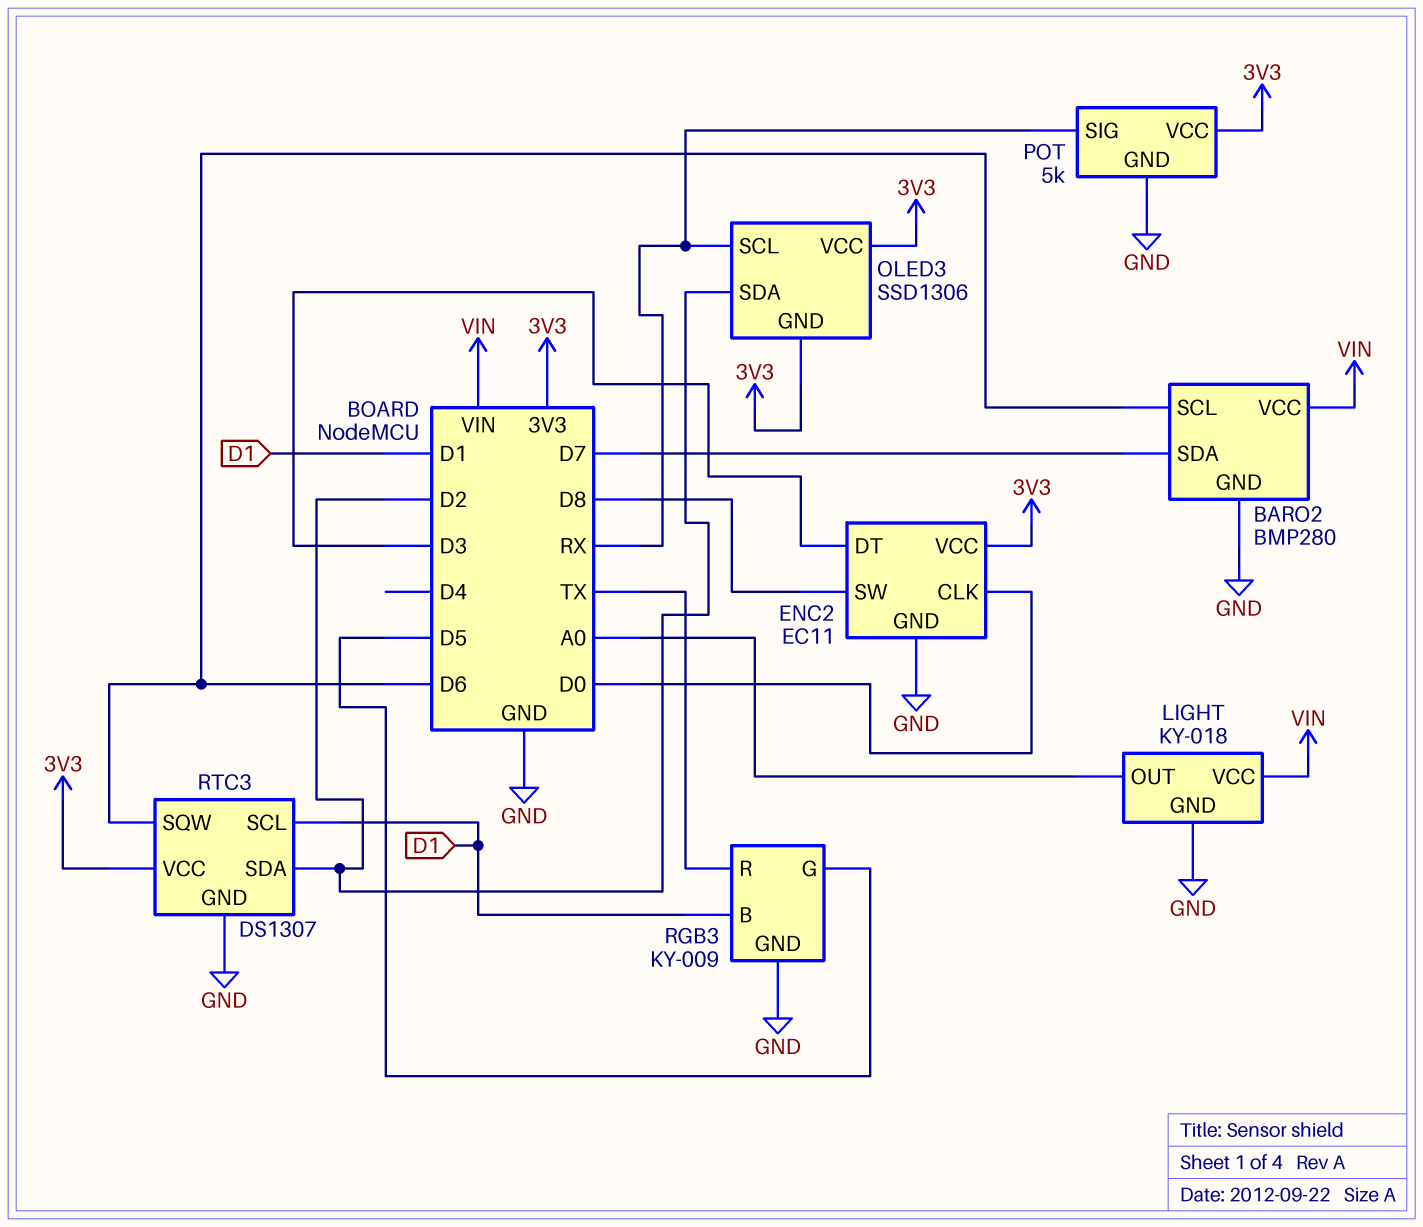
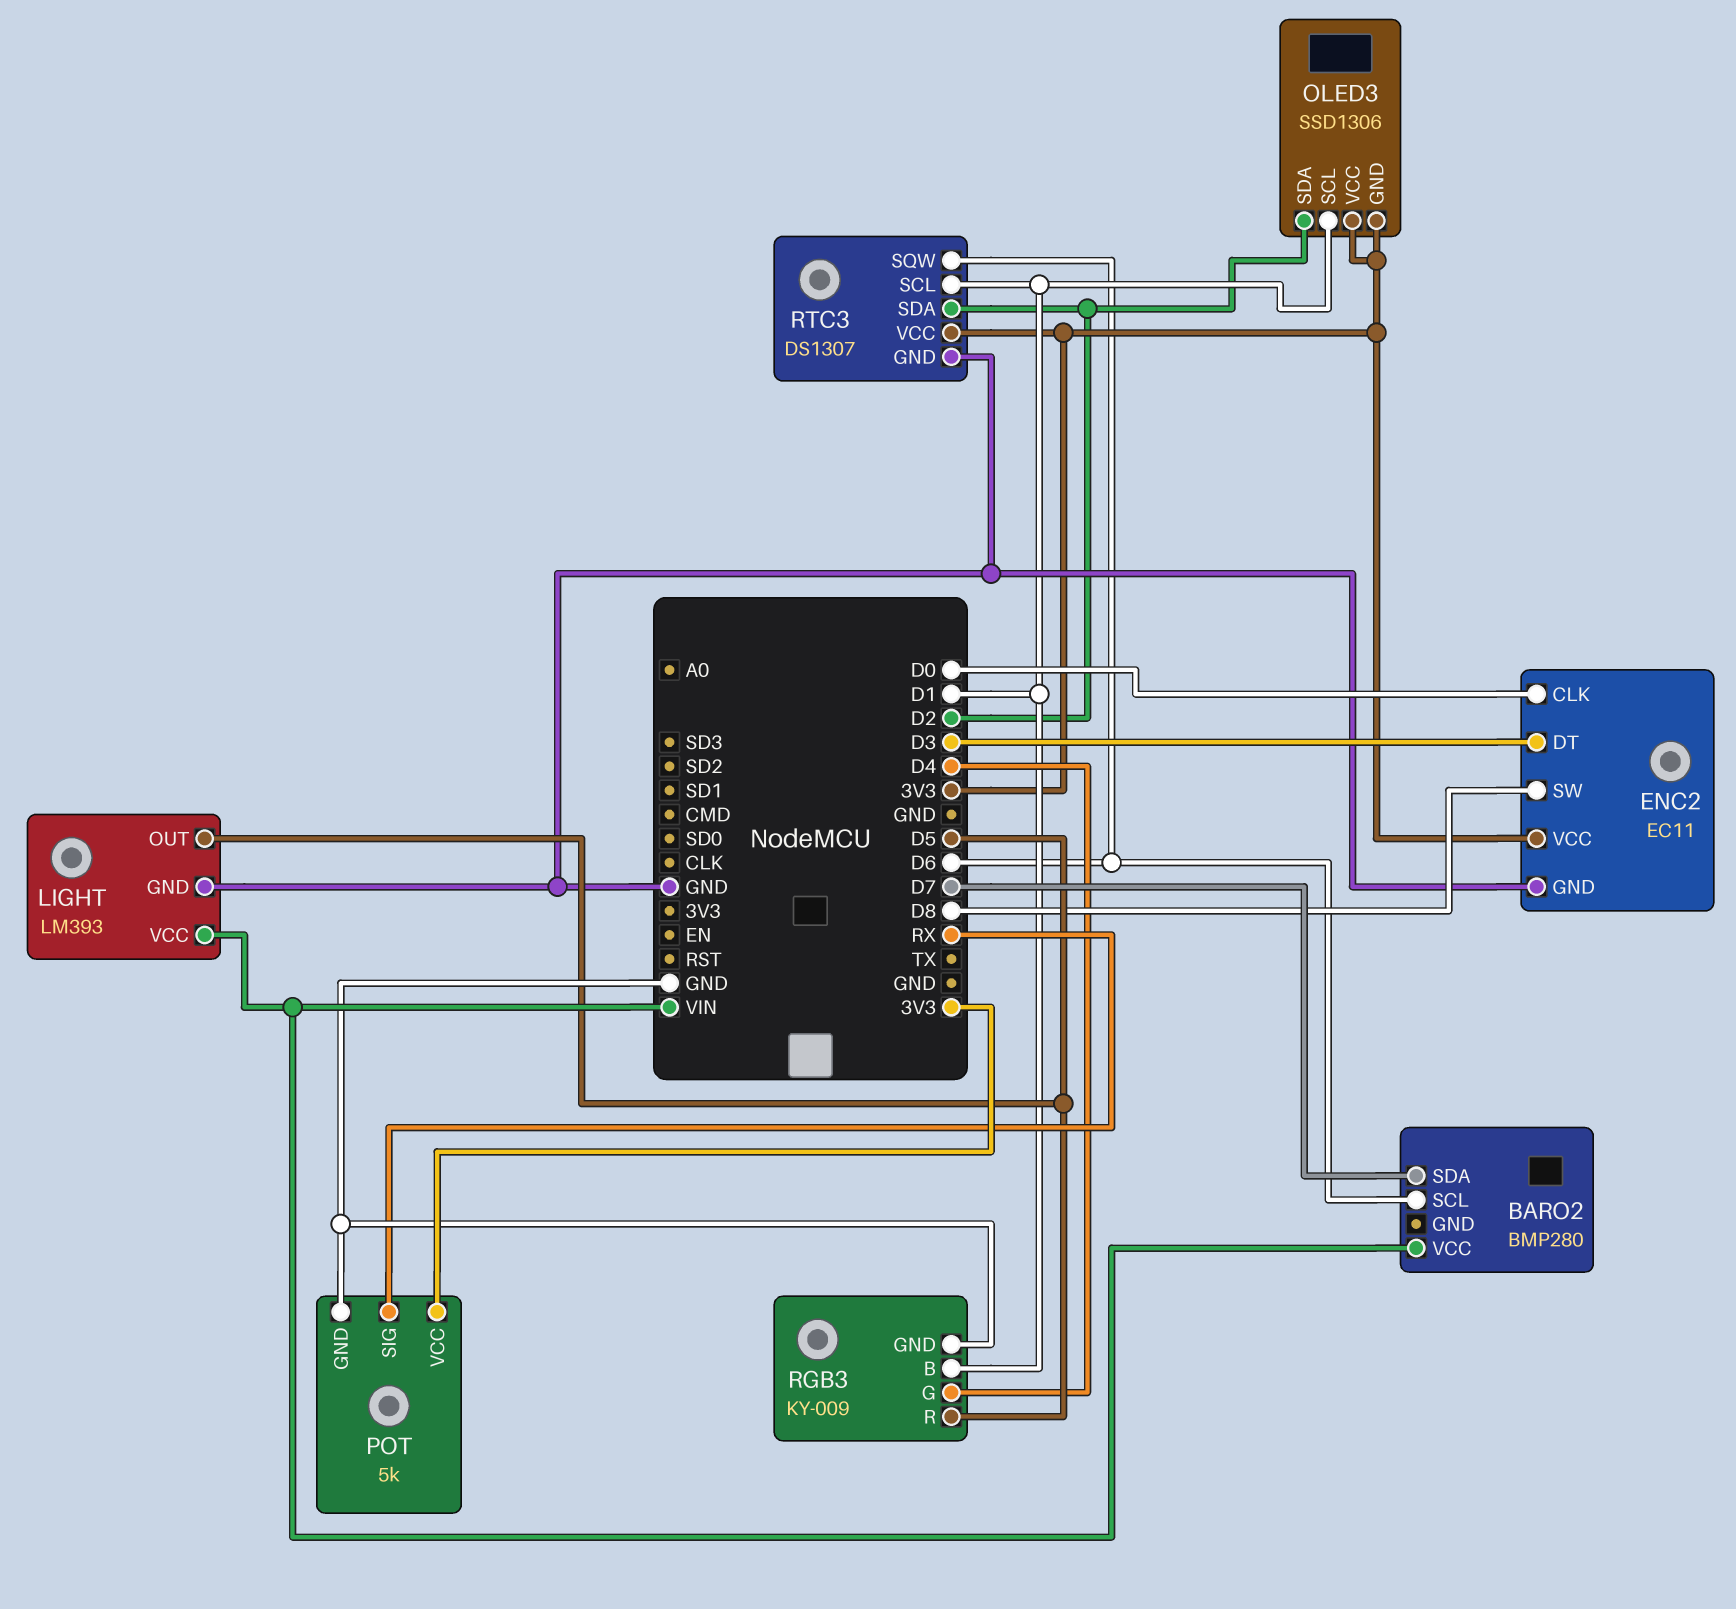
BARO2 pin GND: GND -> none
LIGHT: KY-018 -> LM393
LIGHT pin OUT: A0 -> D5
OLED3 pin SCL: RX -> D1
RGB3 pin G: D5 -> D4
RGB3 pin R: TX -> D5

